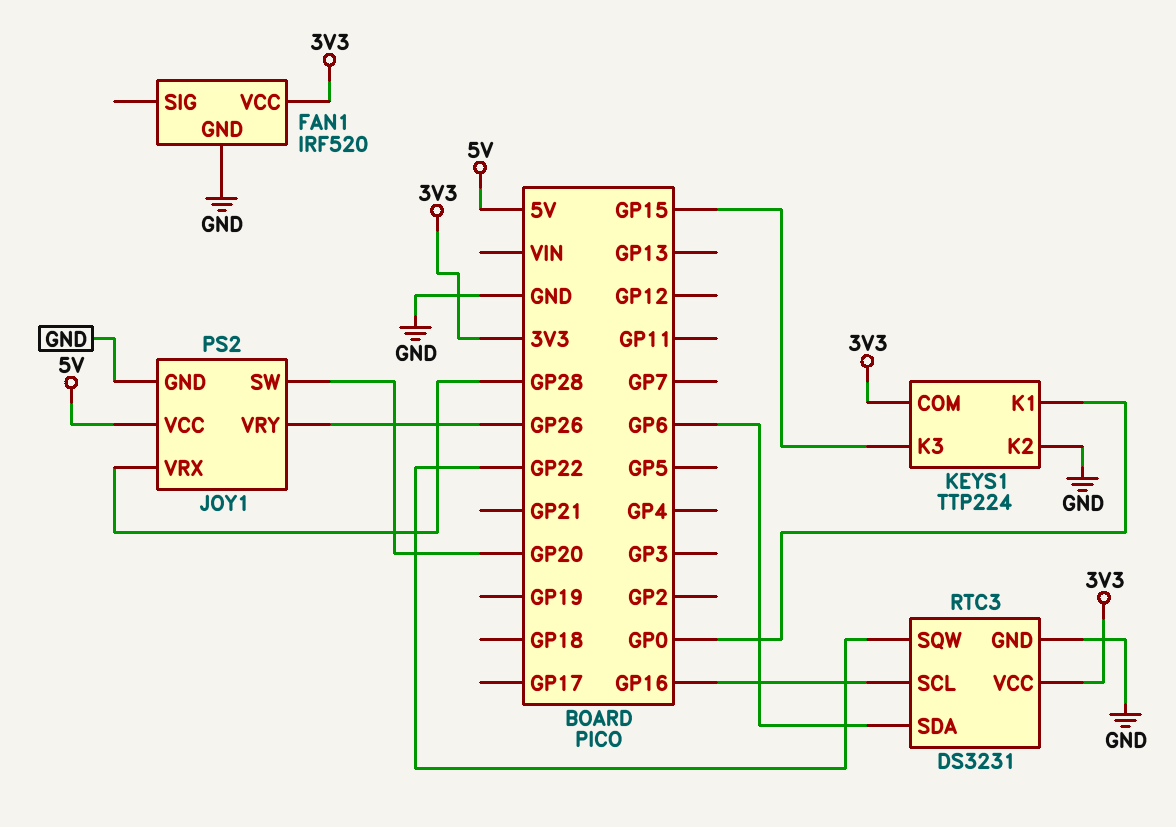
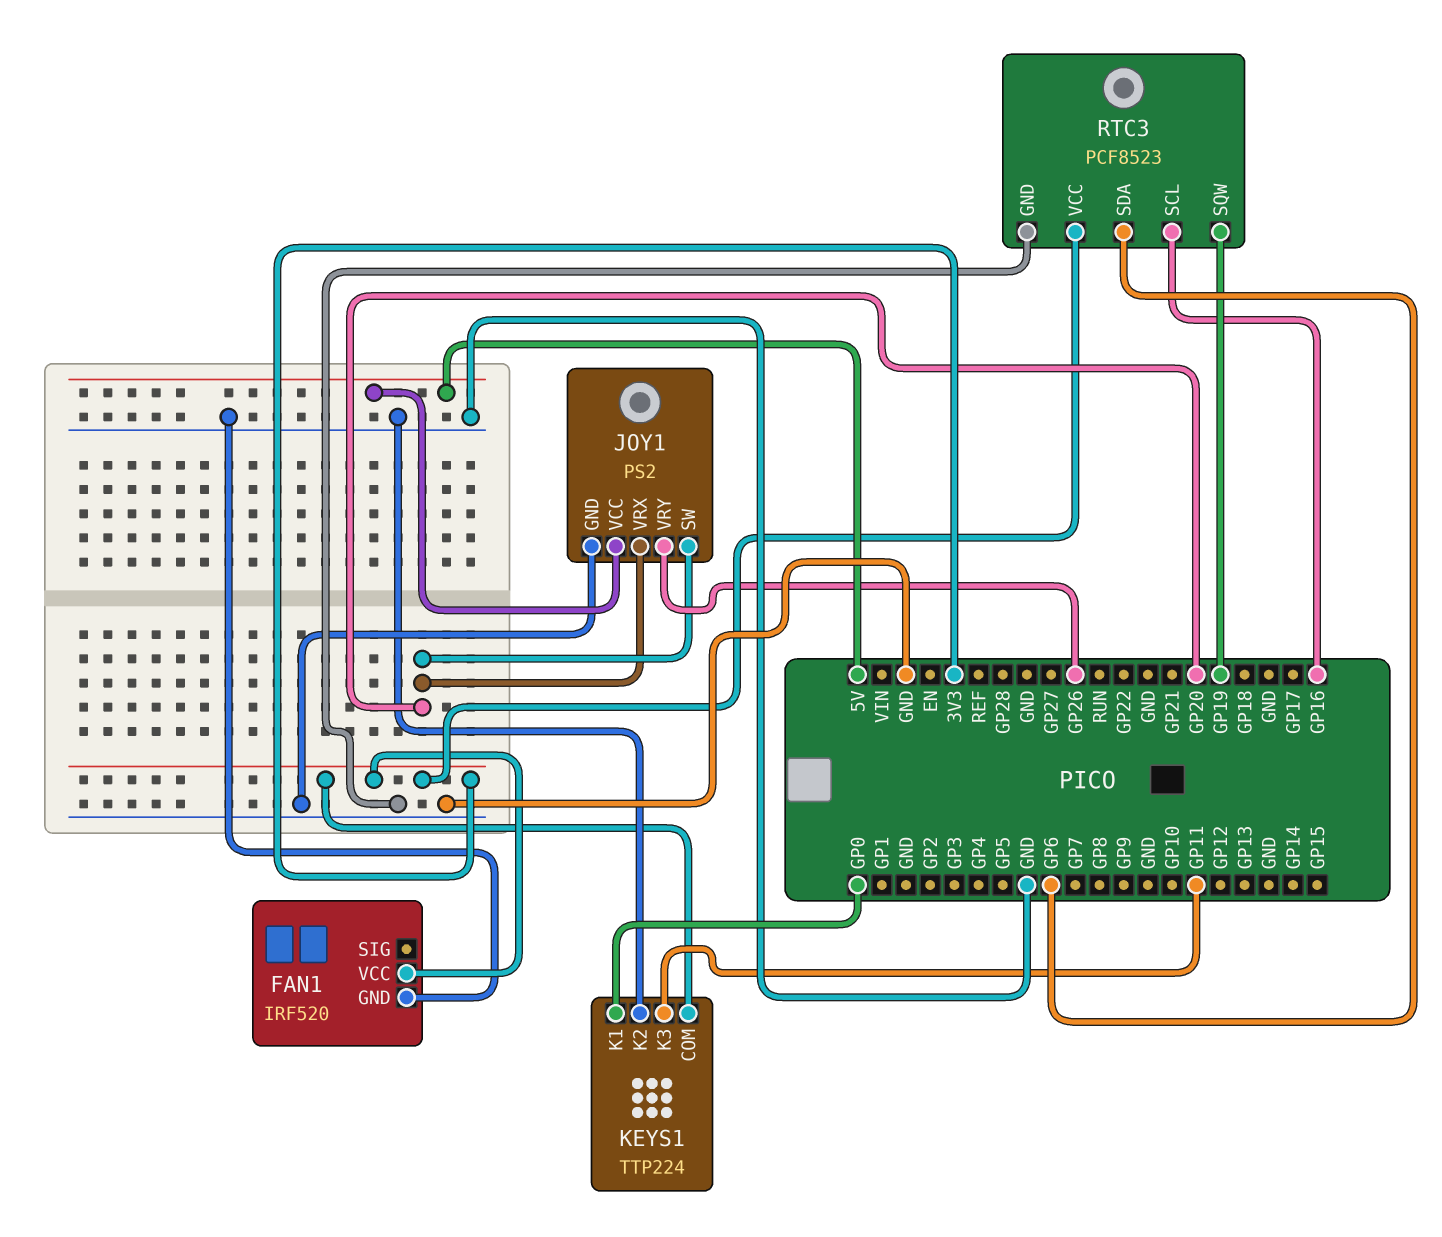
JOY1 pin VRX: GP28 -> GP20
KEYS1 pin K3: GP15 -> GP11
RTC3: DS3231 -> PCF8523
RTC3 pin SQW: GP22 -> GP19

